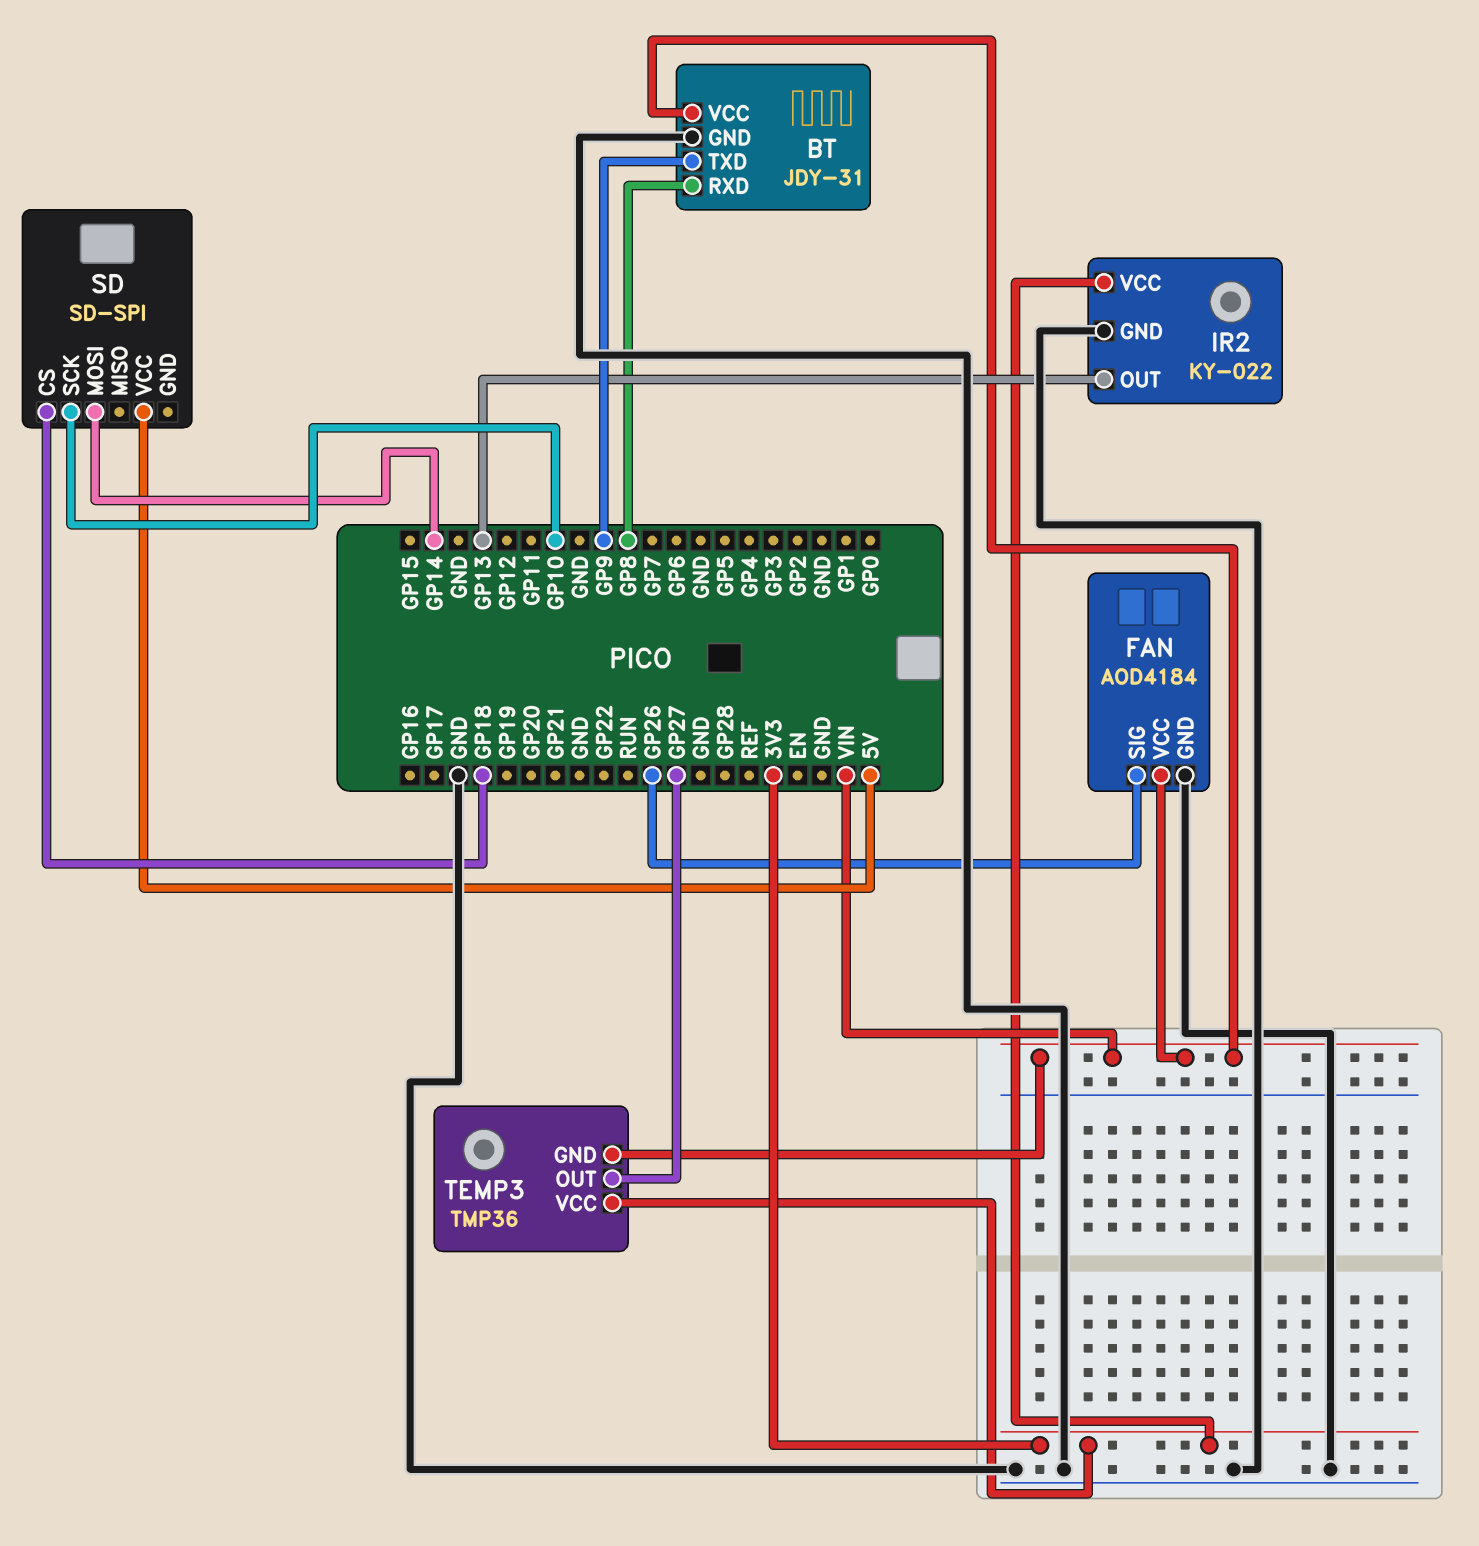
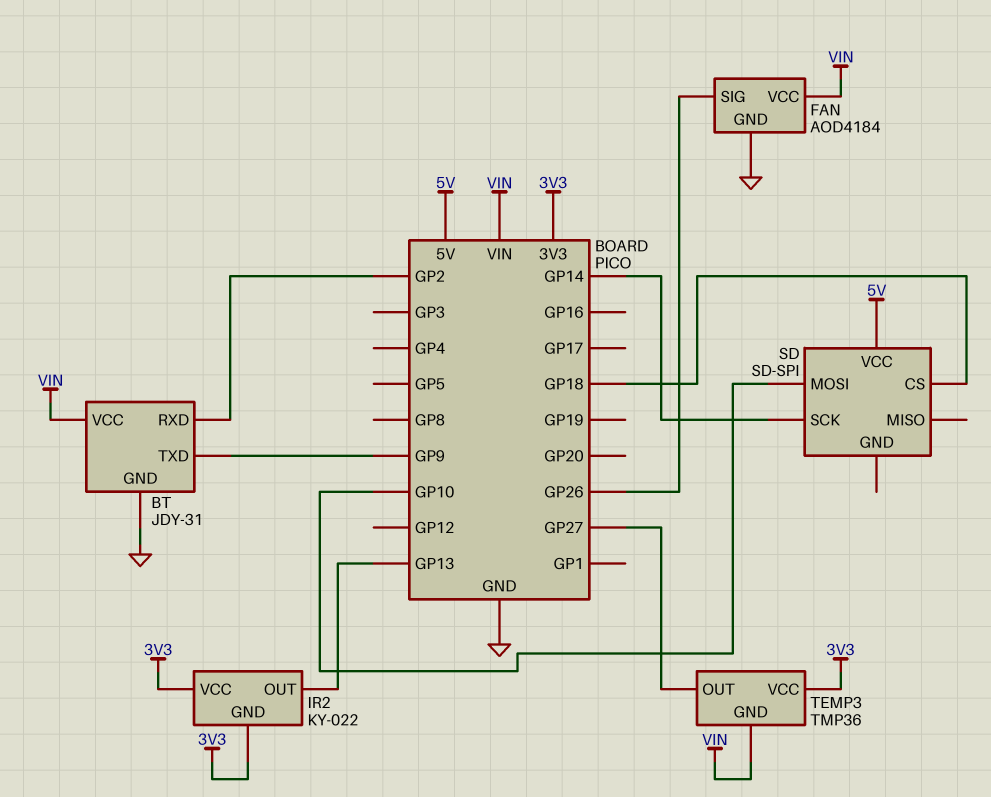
BT pin RXD: GP8 -> GP2
IR2 pin GND: GND -> 3V3
SD pin MOSI: GP14 -> GP10
SD pin SCK: GP10 -> GP14

